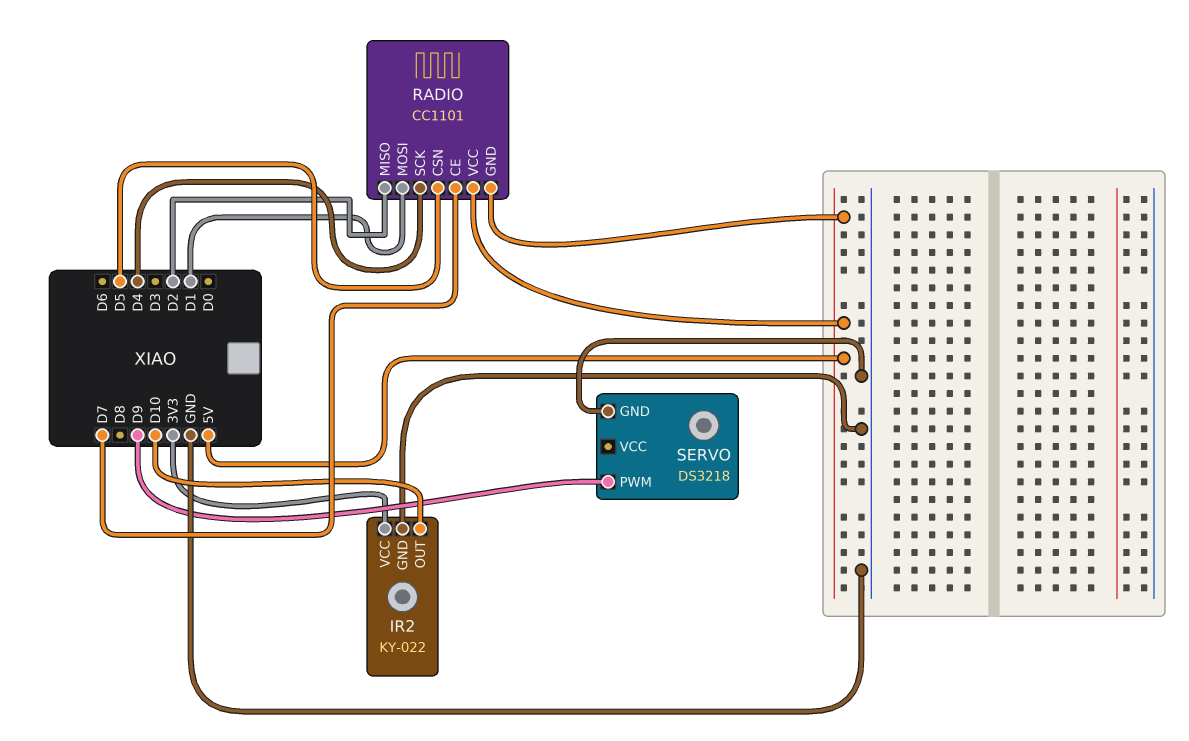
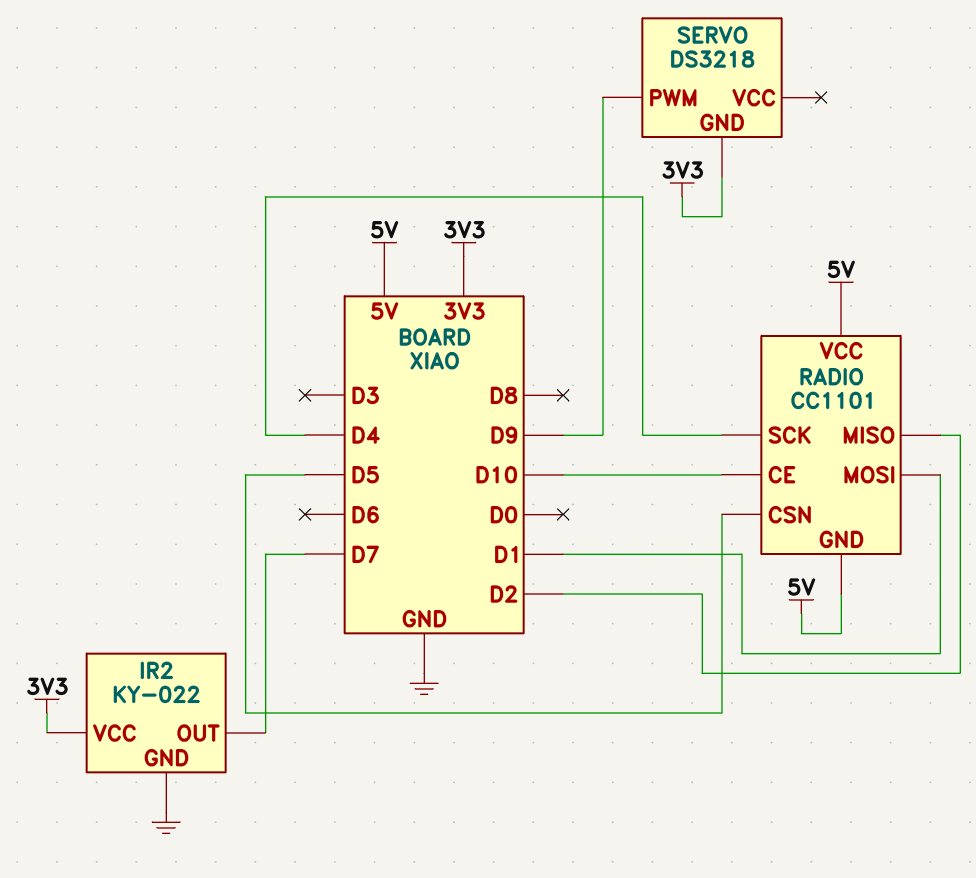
IR2 pin OUT: D10 -> D7
RADIO pin CE: D7 -> D10
SERVO pin GND: GND -> 3V3

